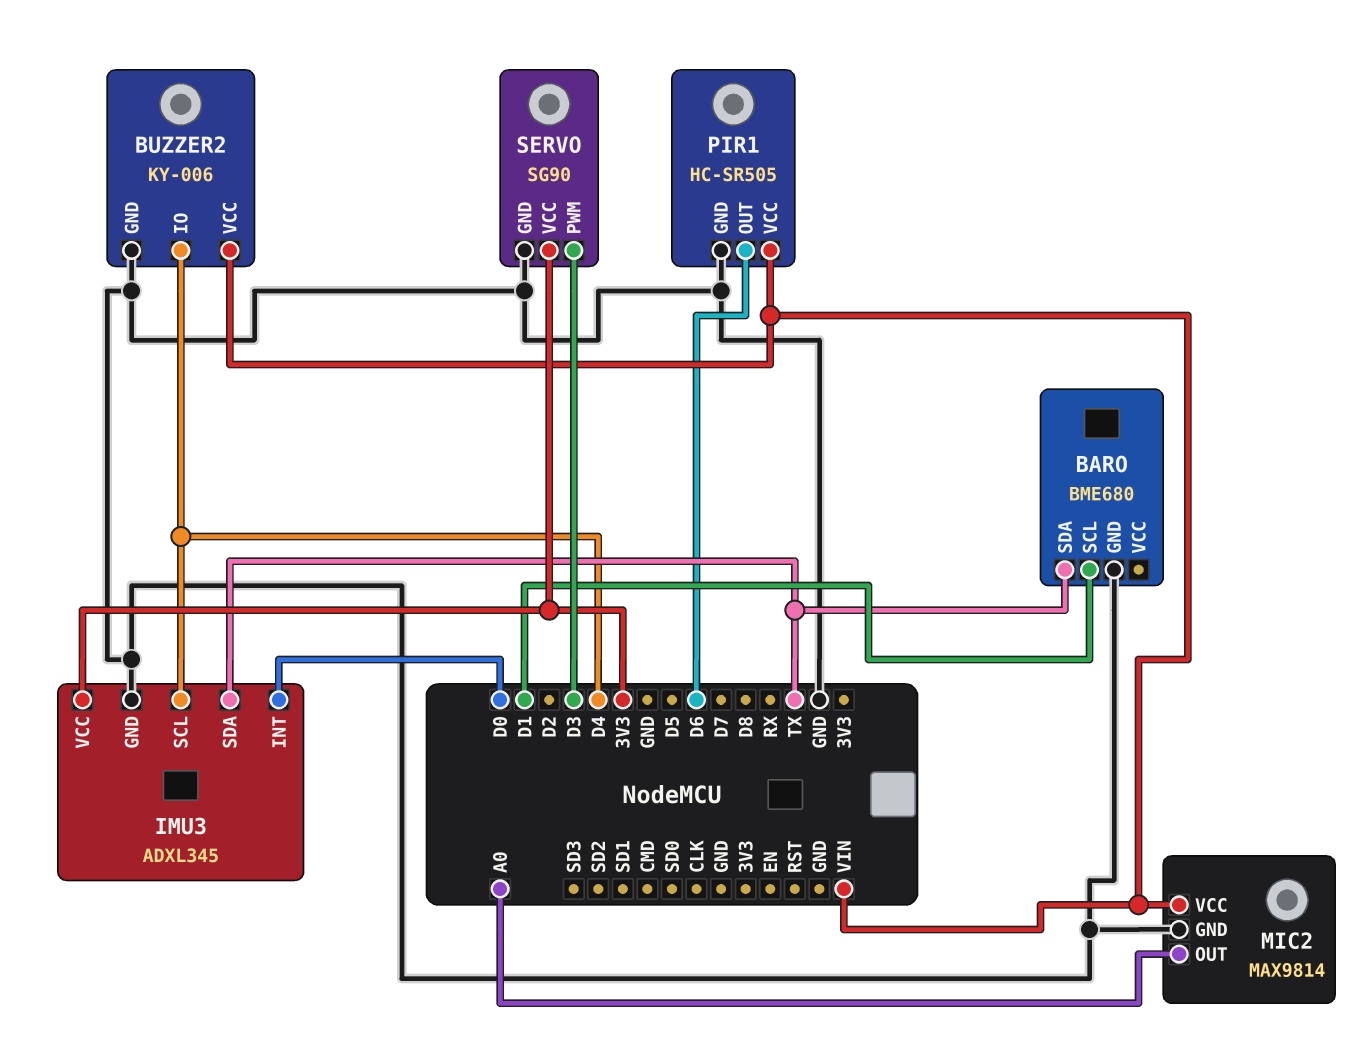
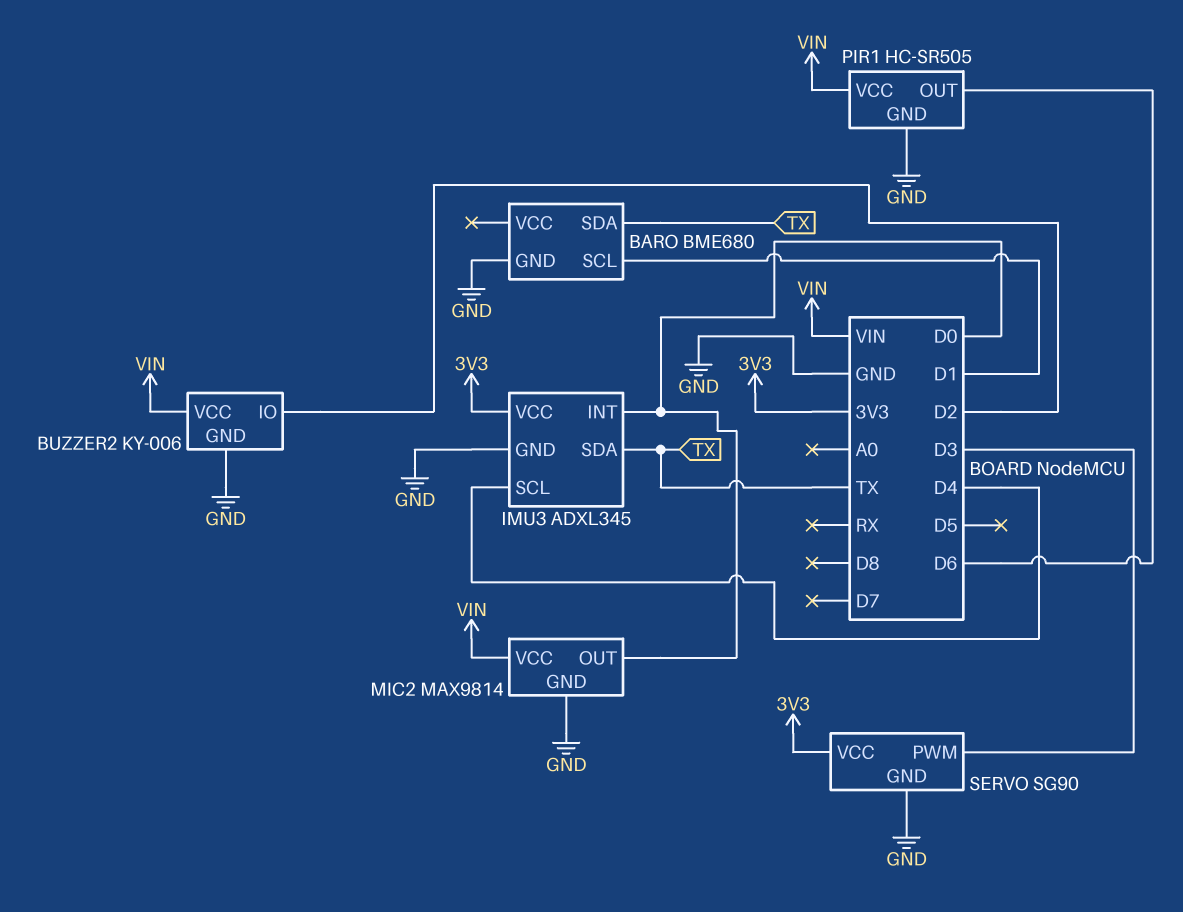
BUZZER2 pin IO: D4 -> D2
MIC2 pin OUT: A0 -> D0

